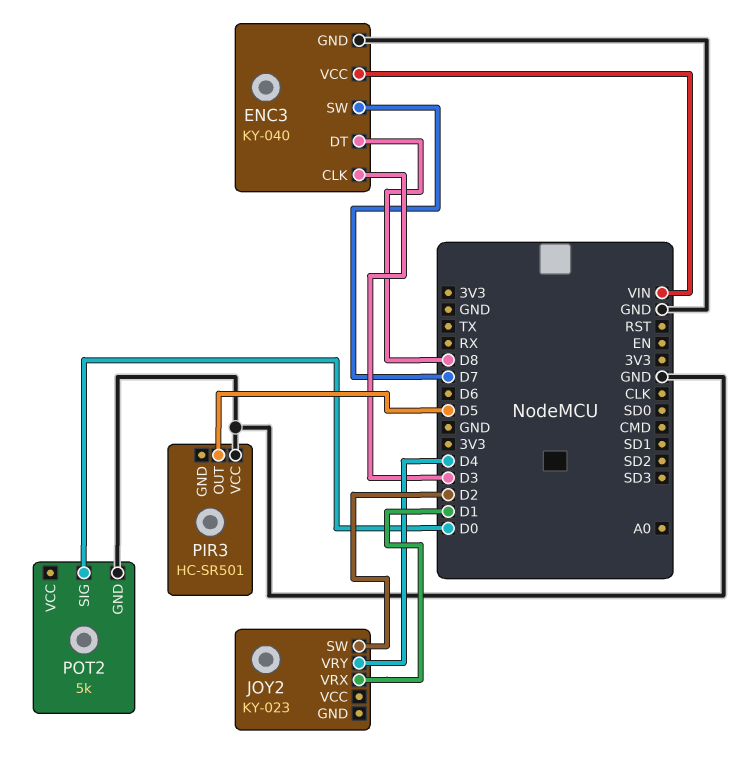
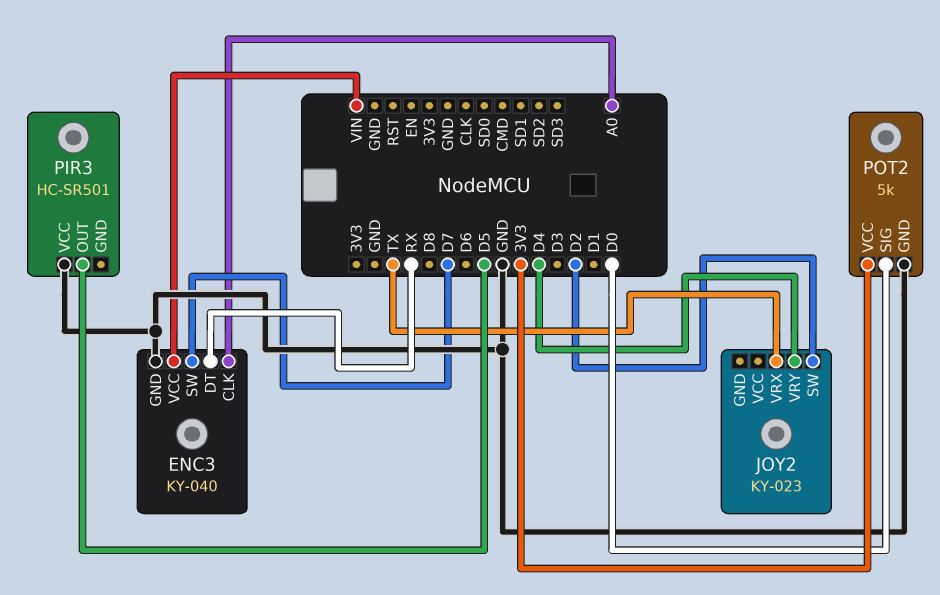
ENC3 pin CLK: D3 -> A0
ENC3 pin DT: D8 -> RX
JOY2 pin VRX: D1 -> TX
POT2 pin VCC: none -> 3V3

